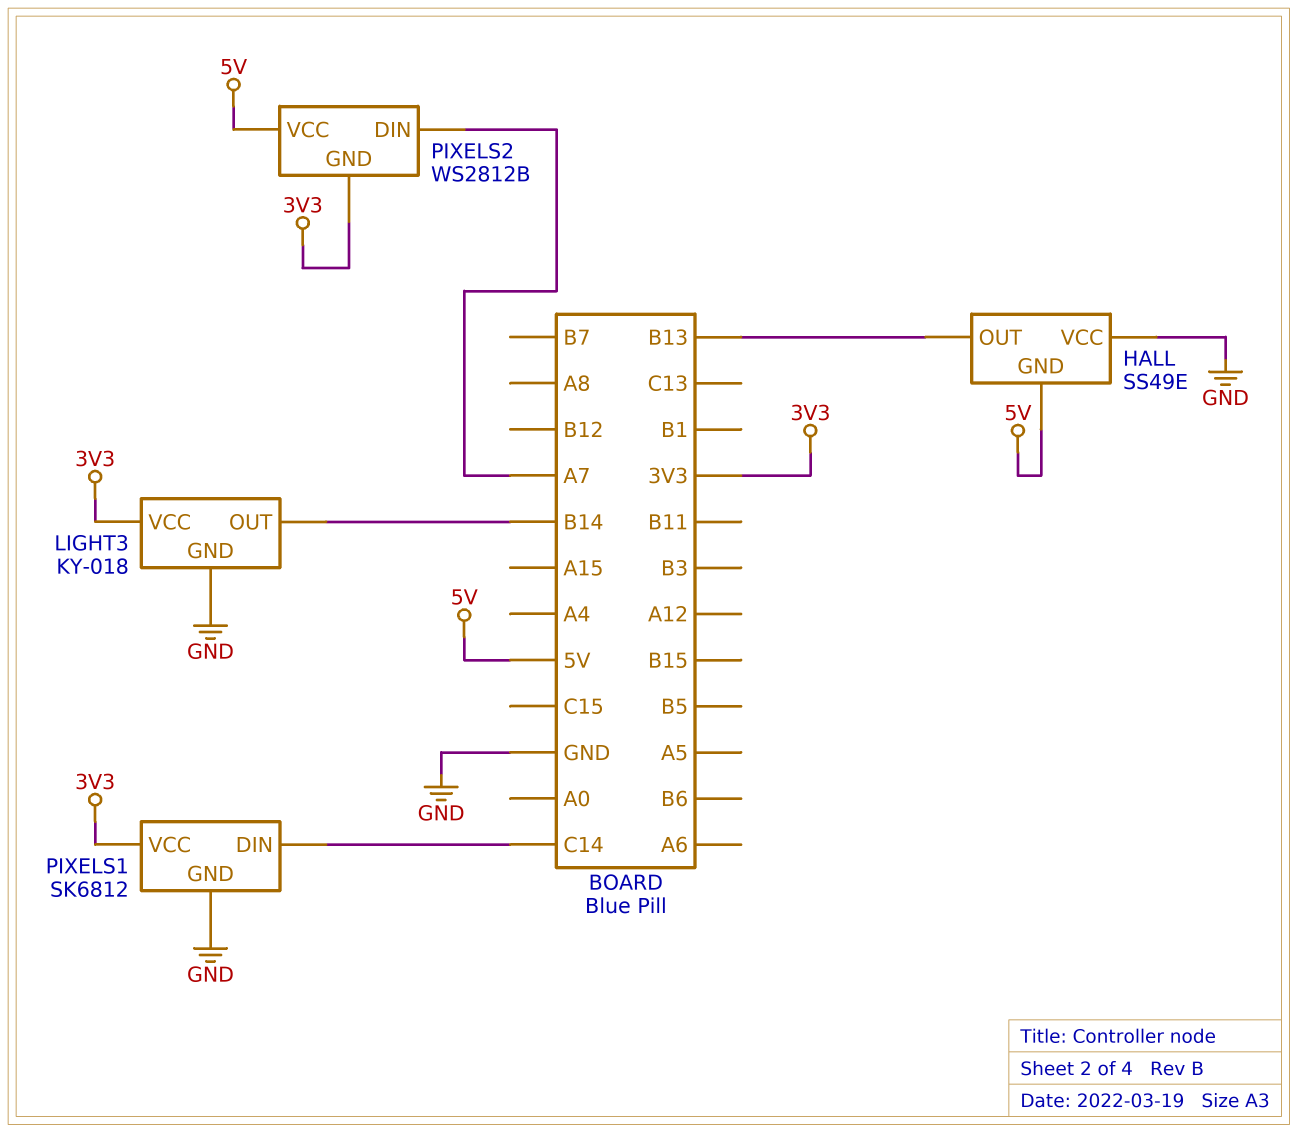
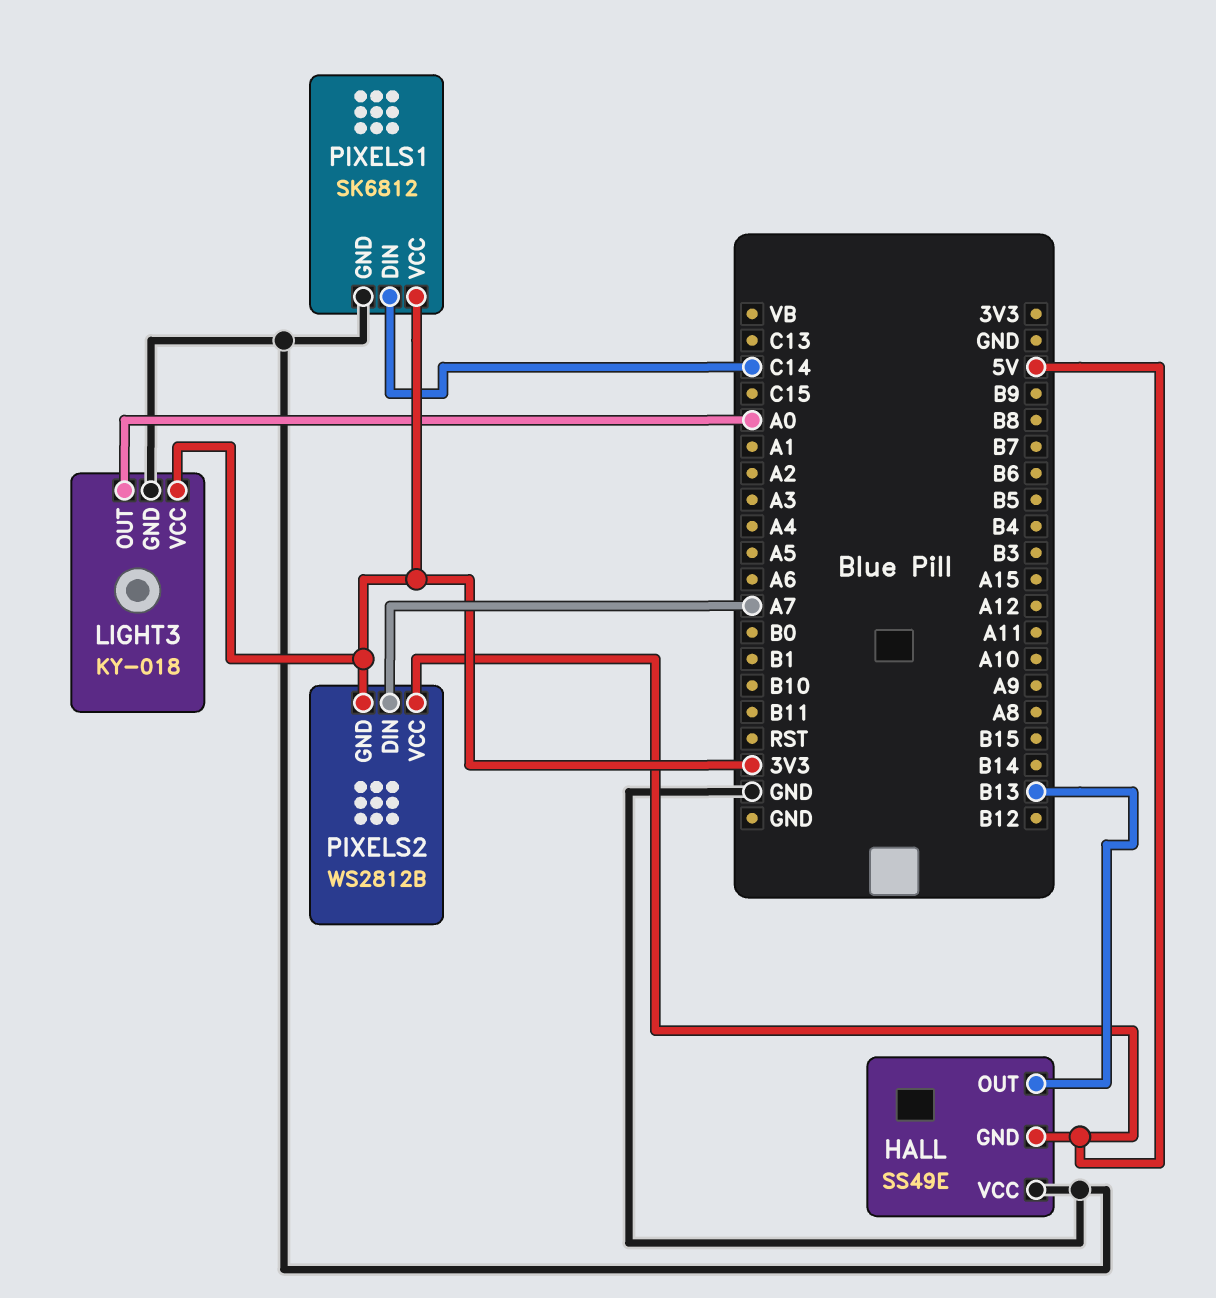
LIGHT3 pin OUT: B14 -> A0

